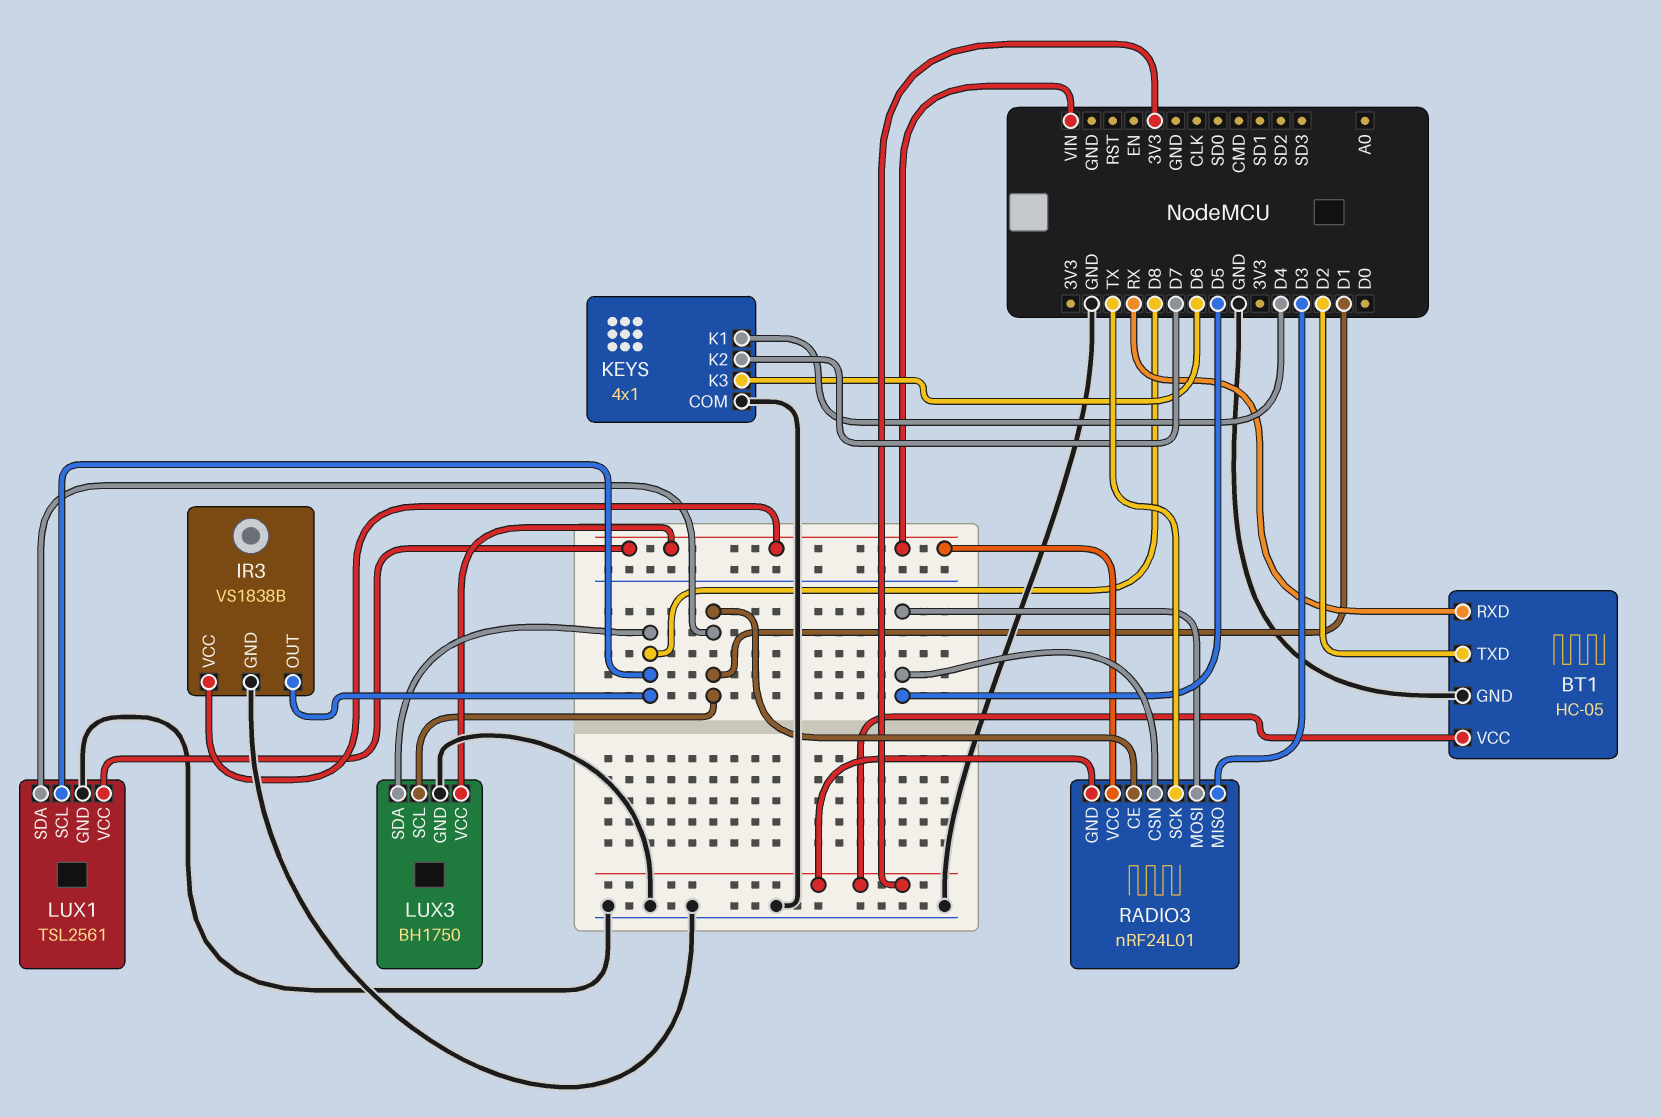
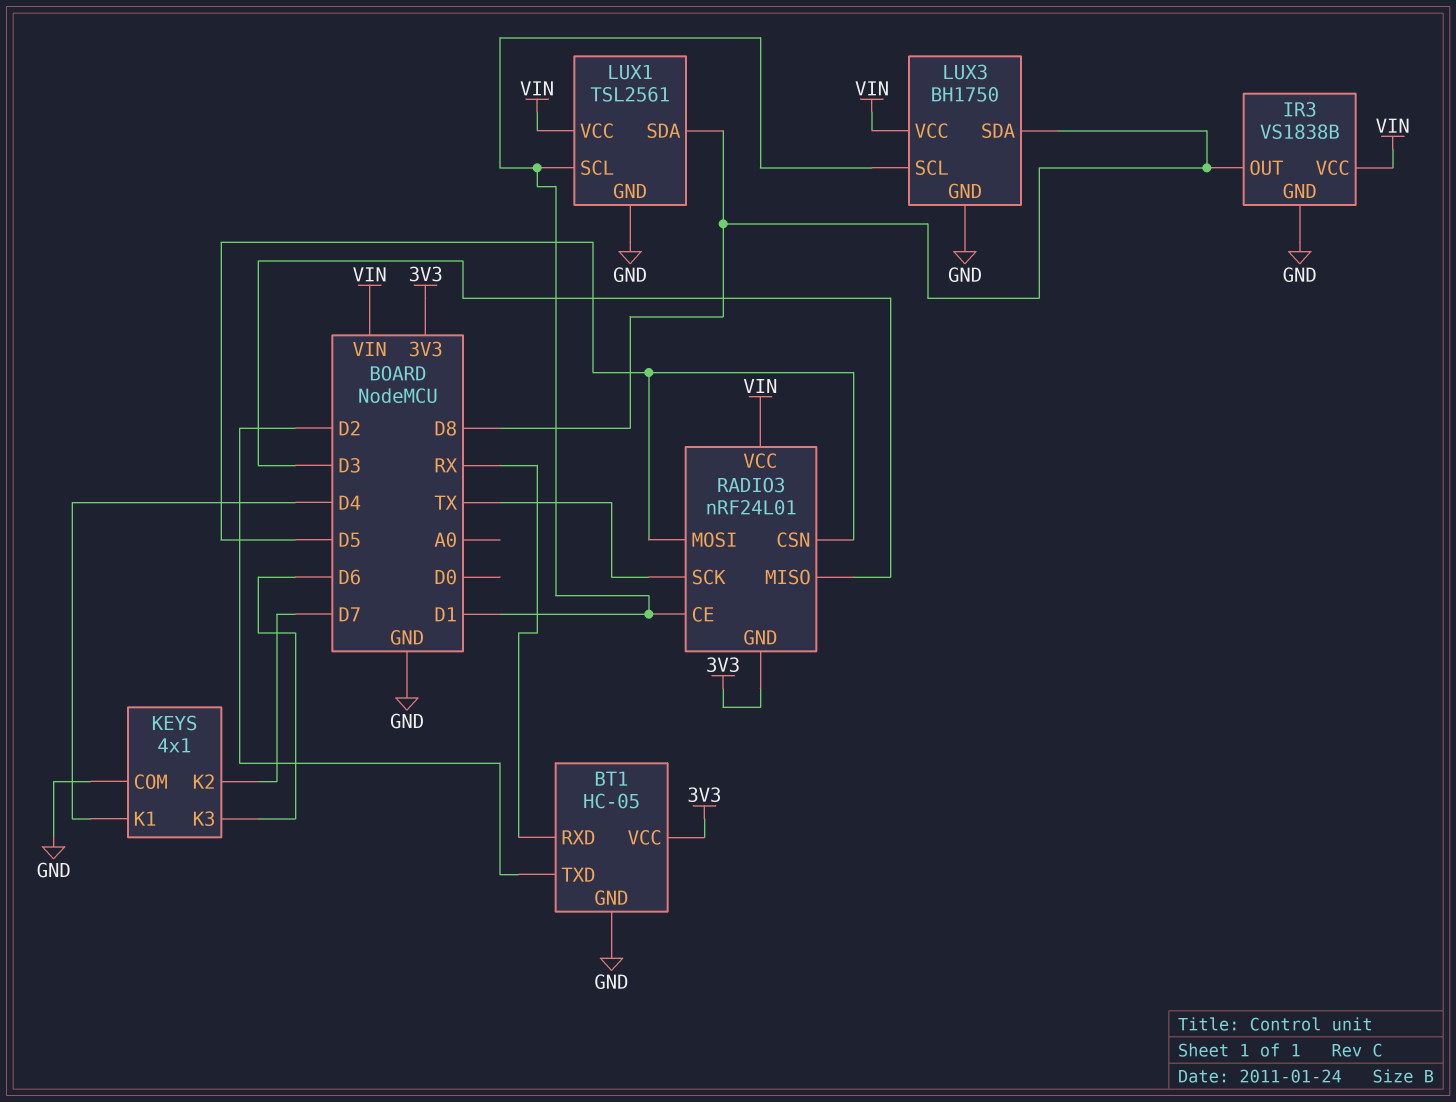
LUX1 pin SCL: D8 -> D1
LUX1 pin SDA: D1 -> D8

